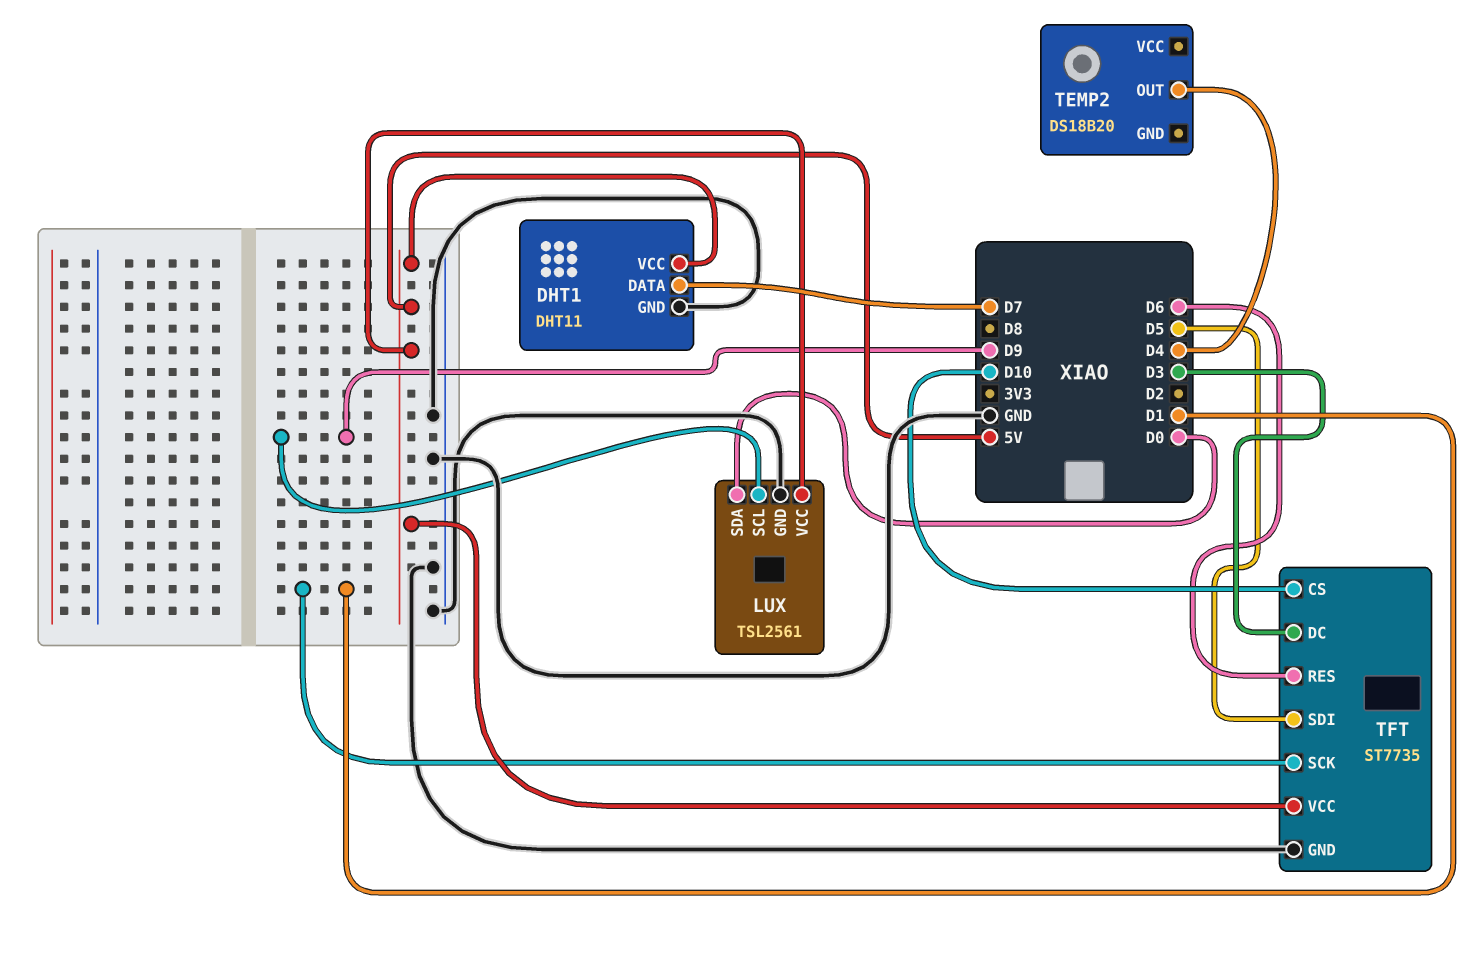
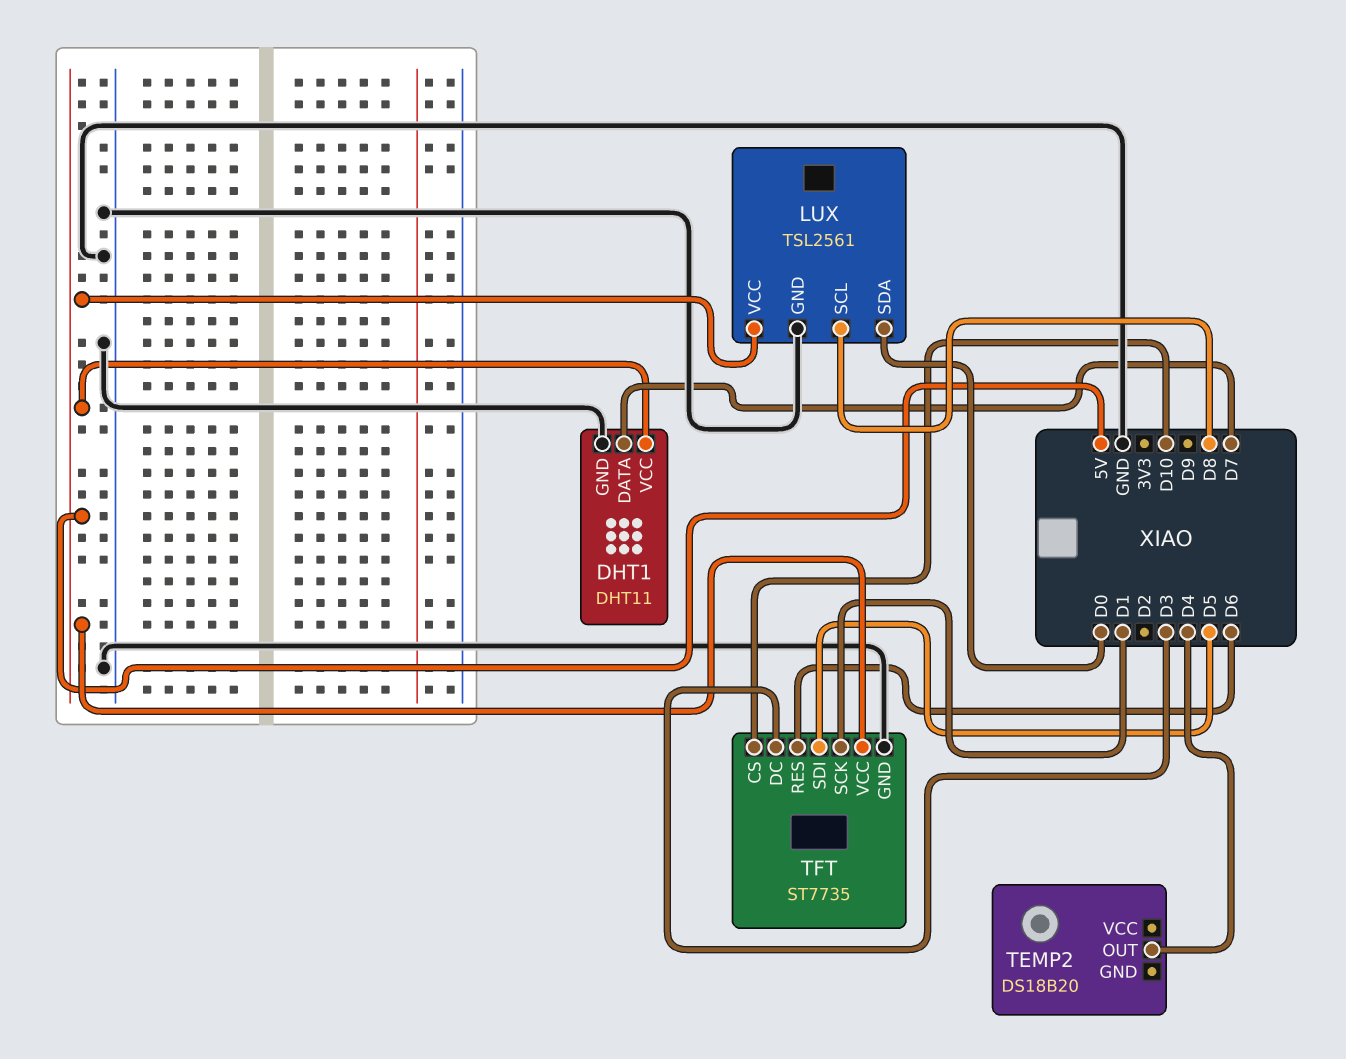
LUX pin SCL: D9 -> D8

